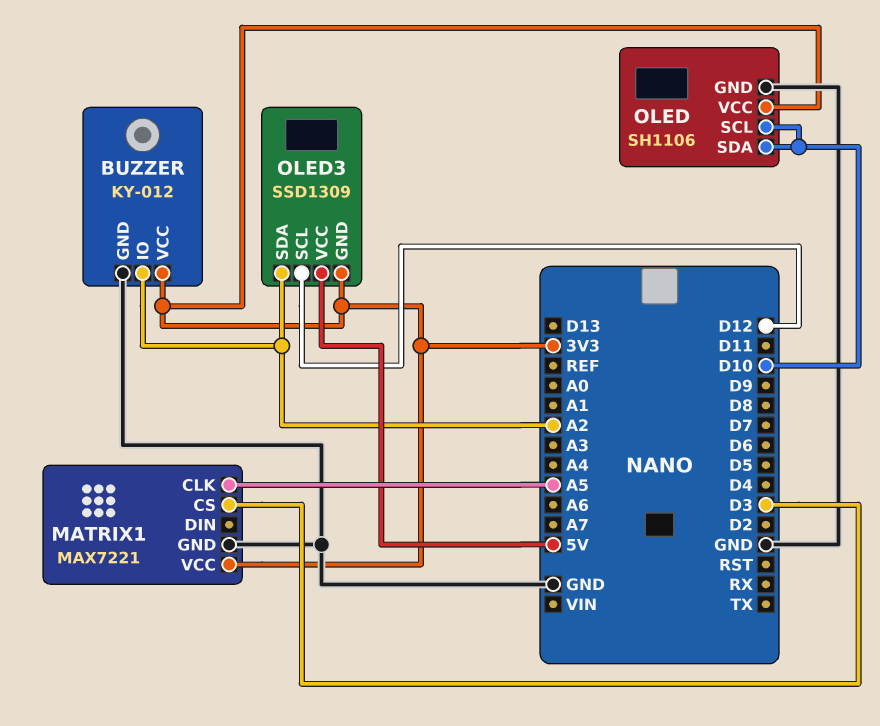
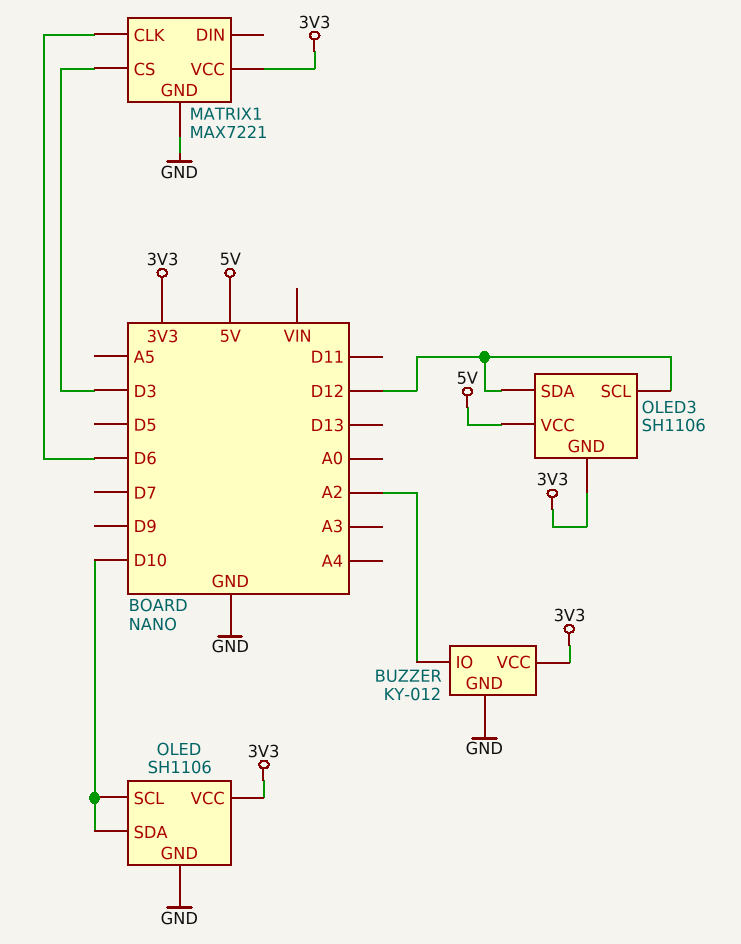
MATRIX1 pin CLK: A5 -> D6
OLED3: SSD1309 -> SH1106
OLED3 pin SDA: A2 -> D12

